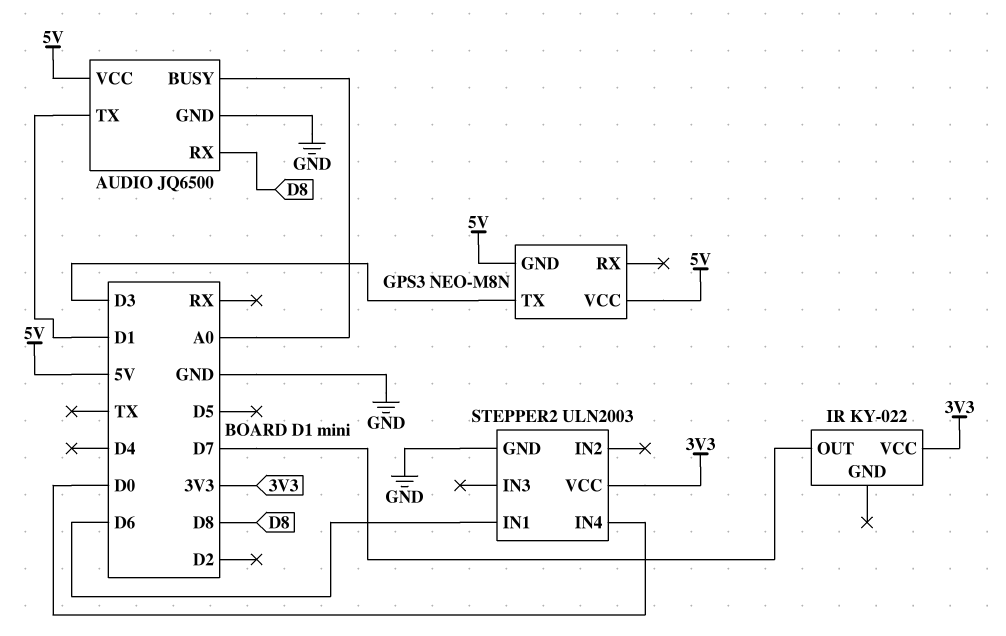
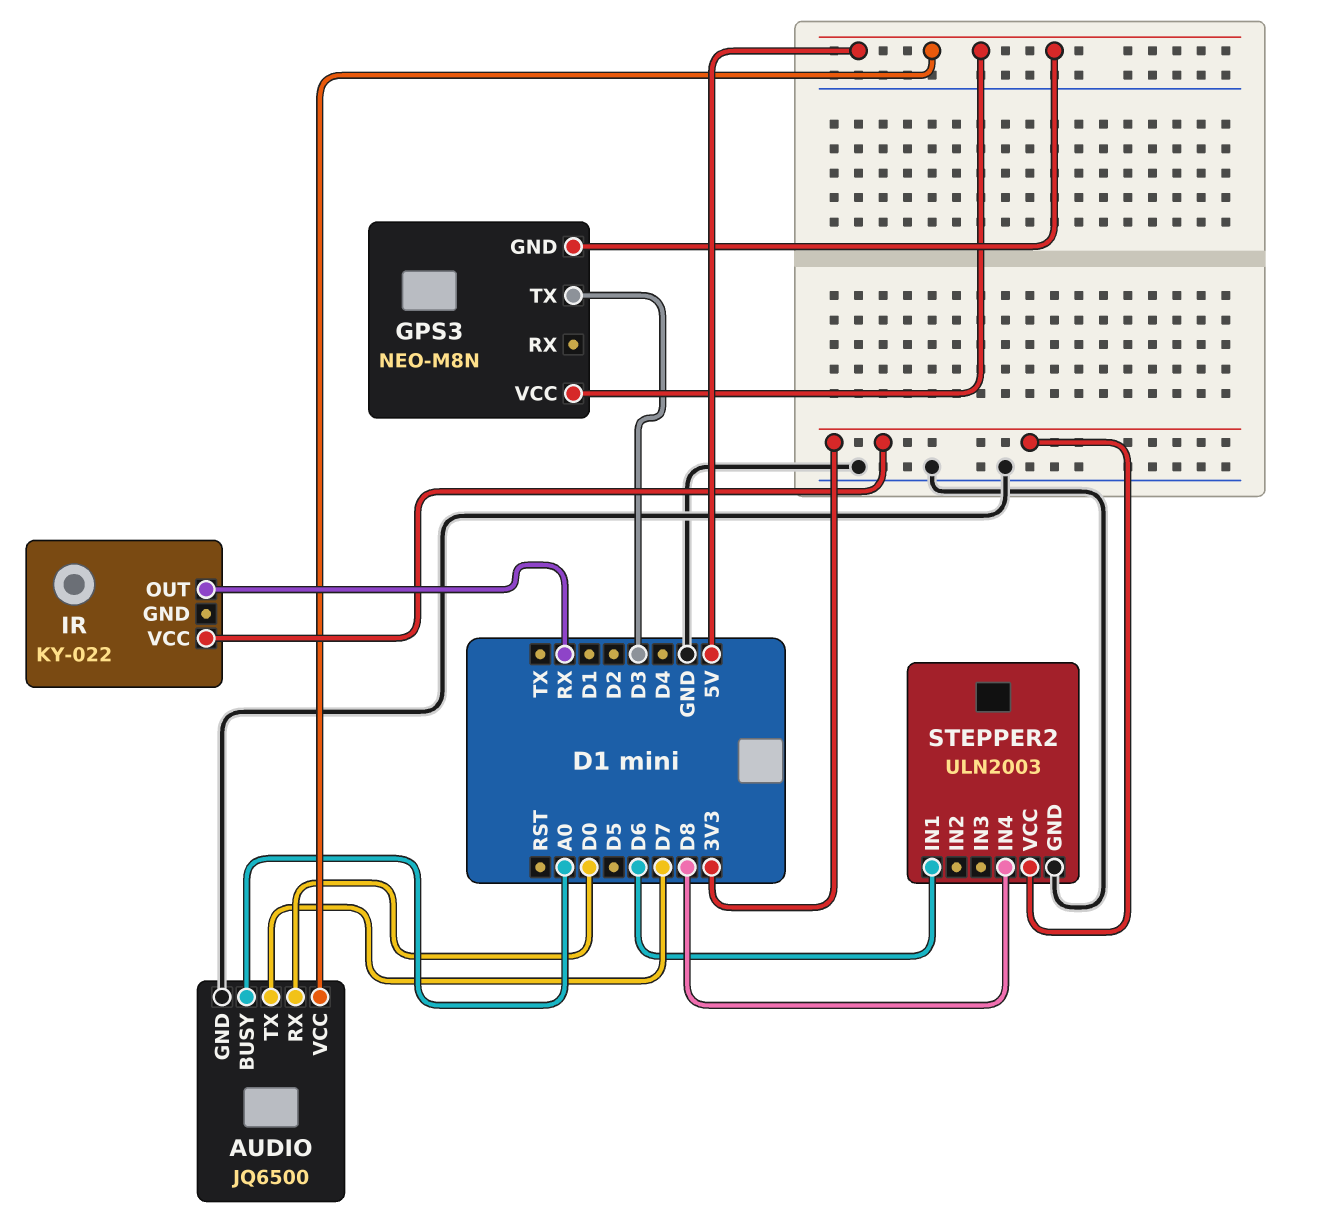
AUDIO pin RX: D8 -> D0
AUDIO pin TX: D1 -> D7
IR pin OUT: D7 -> RX
STEPPER2 pin IN4: D0 -> D8

